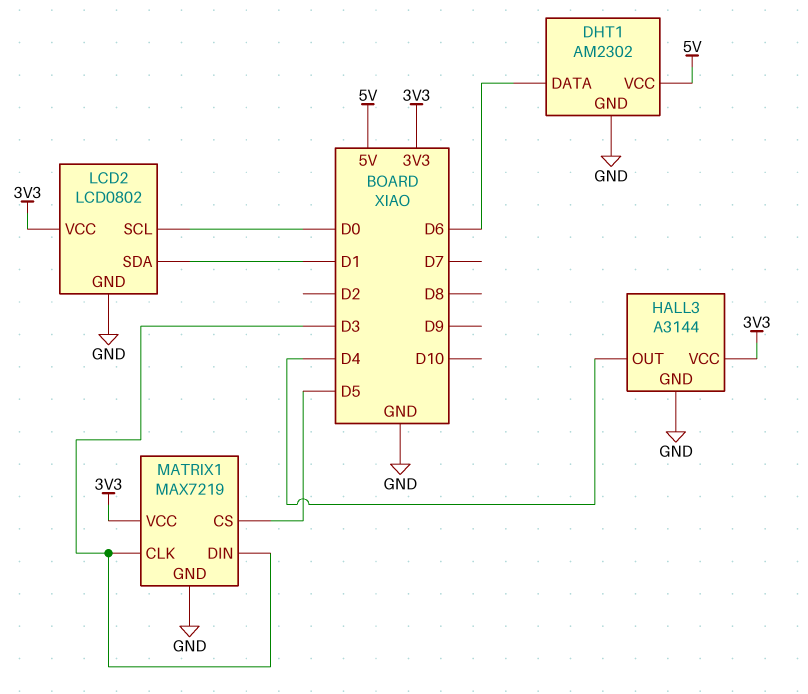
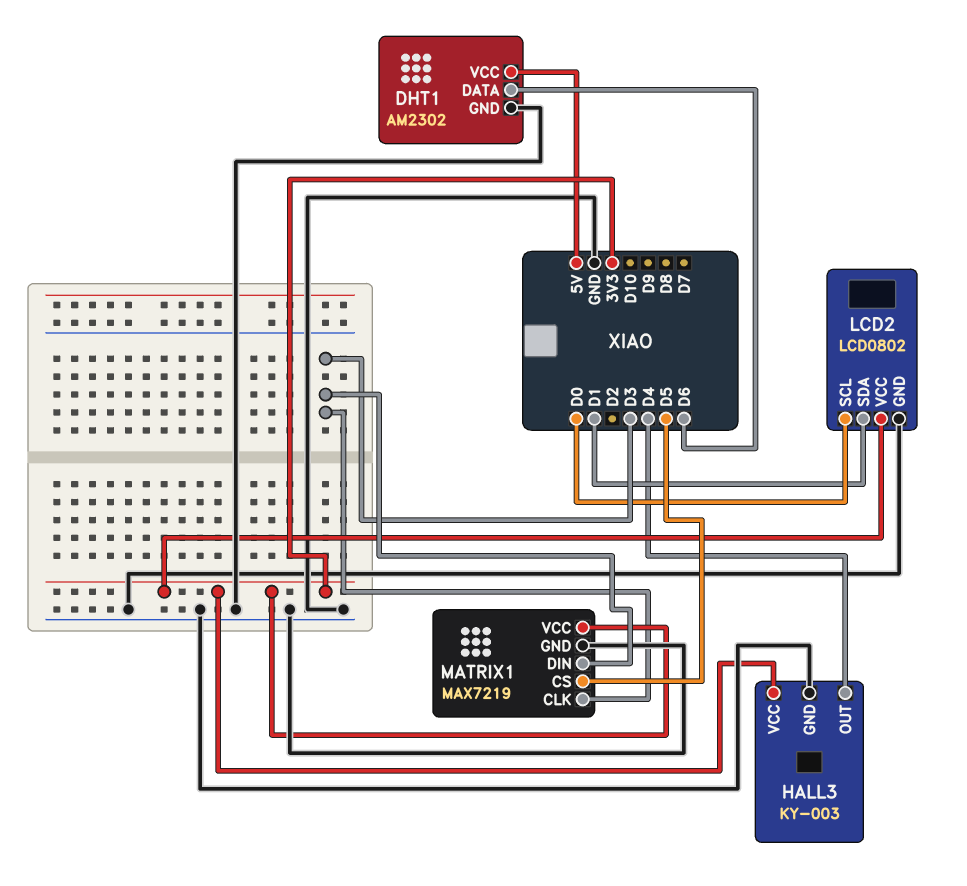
HALL3: A3144 -> KY-003

